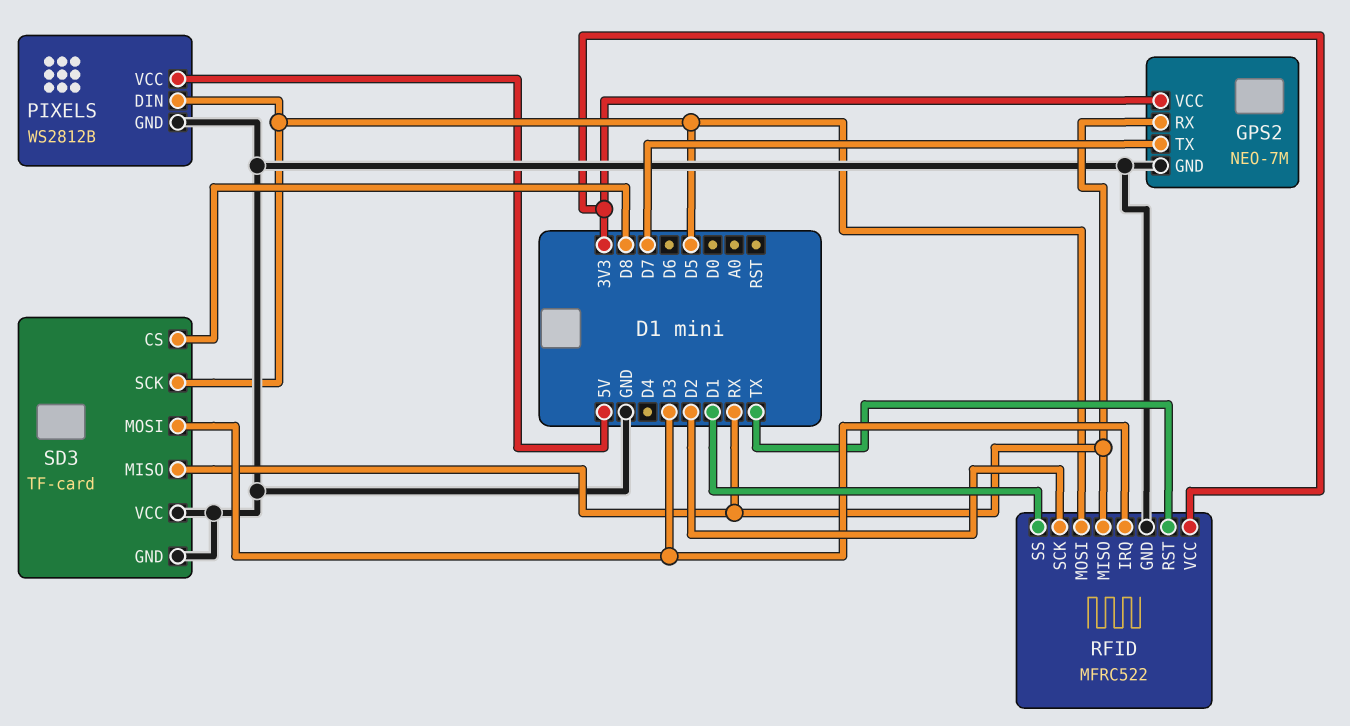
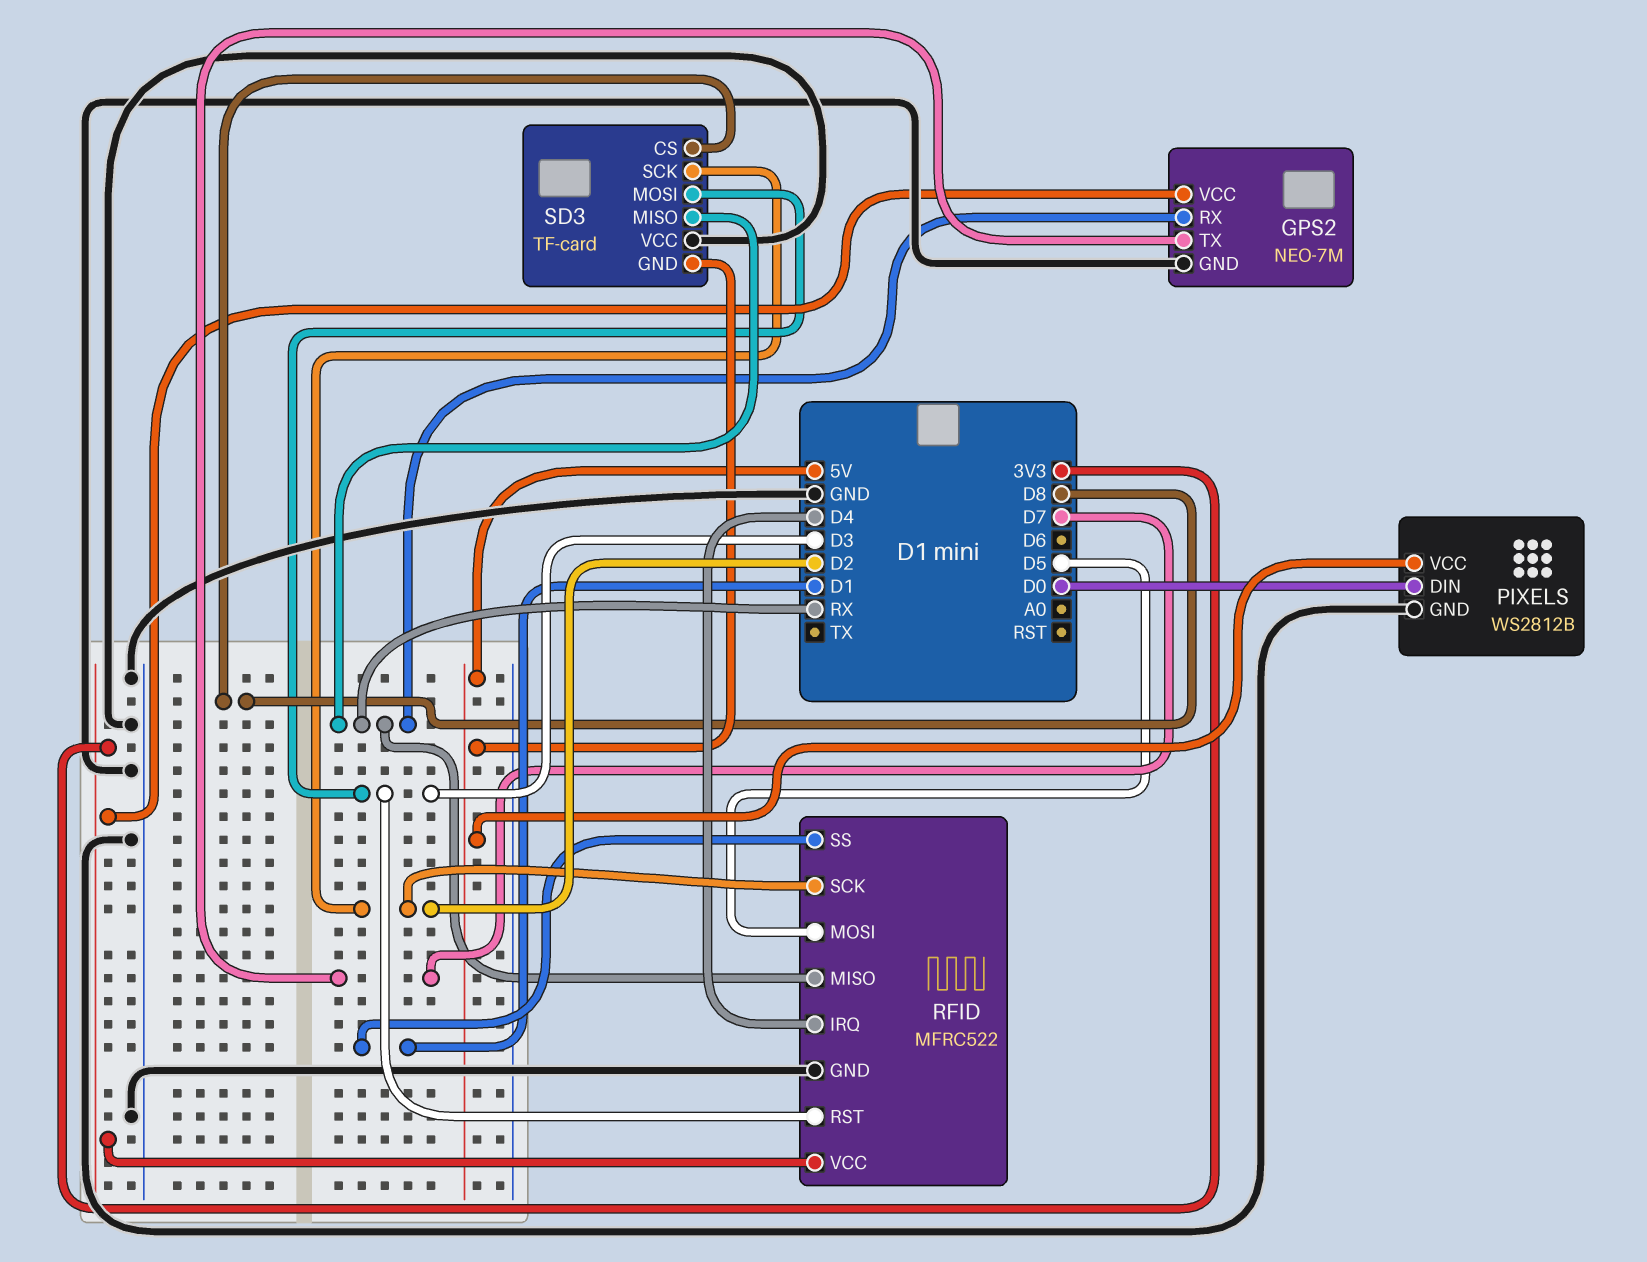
PIXELS pin DIN: D5 -> D0
RFID pin IRQ: D3 -> D4
RFID pin RST: TX -> D3
SD3 pin GND: GND -> 5V
SD3 pin SCK: D5 -> D2

